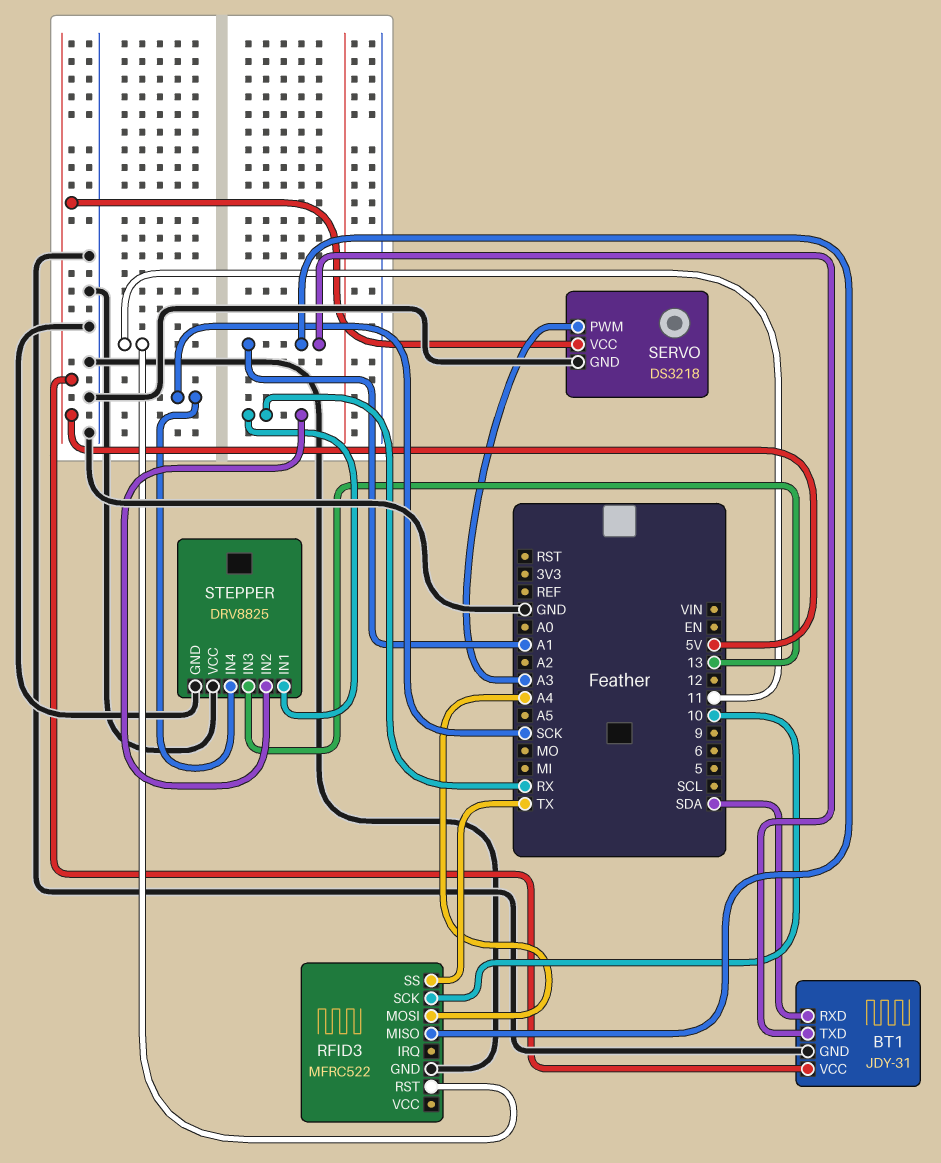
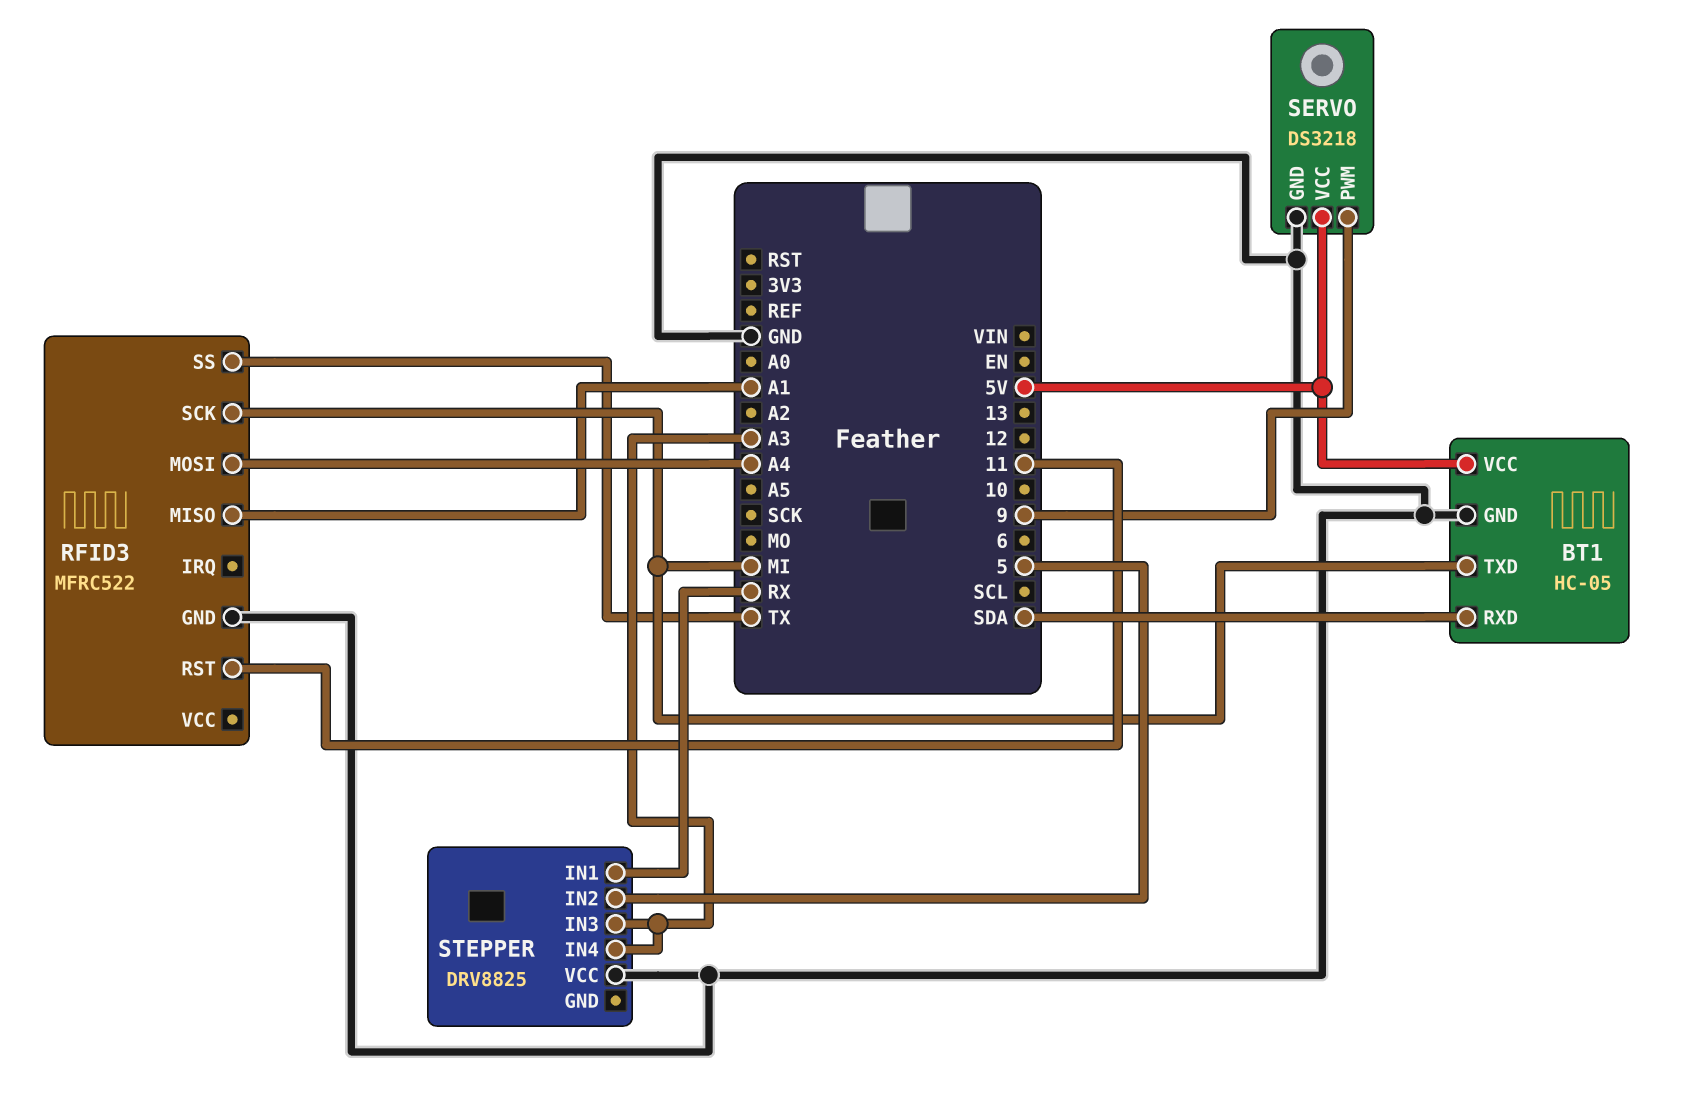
BT1: JDY-31 -> HC-05
BT1 pin TXD: A1 -> MI
RFID3 pin SCK: 10 -> MI
SERVO pin PWM: A3 -> 9
STEPPER pin GND: GND -> none
STEPPER pin IN2: RX -> 5
STEPPER pin IN3: 13 -> A3
STEPPER pin IN4: SCK -> A3

